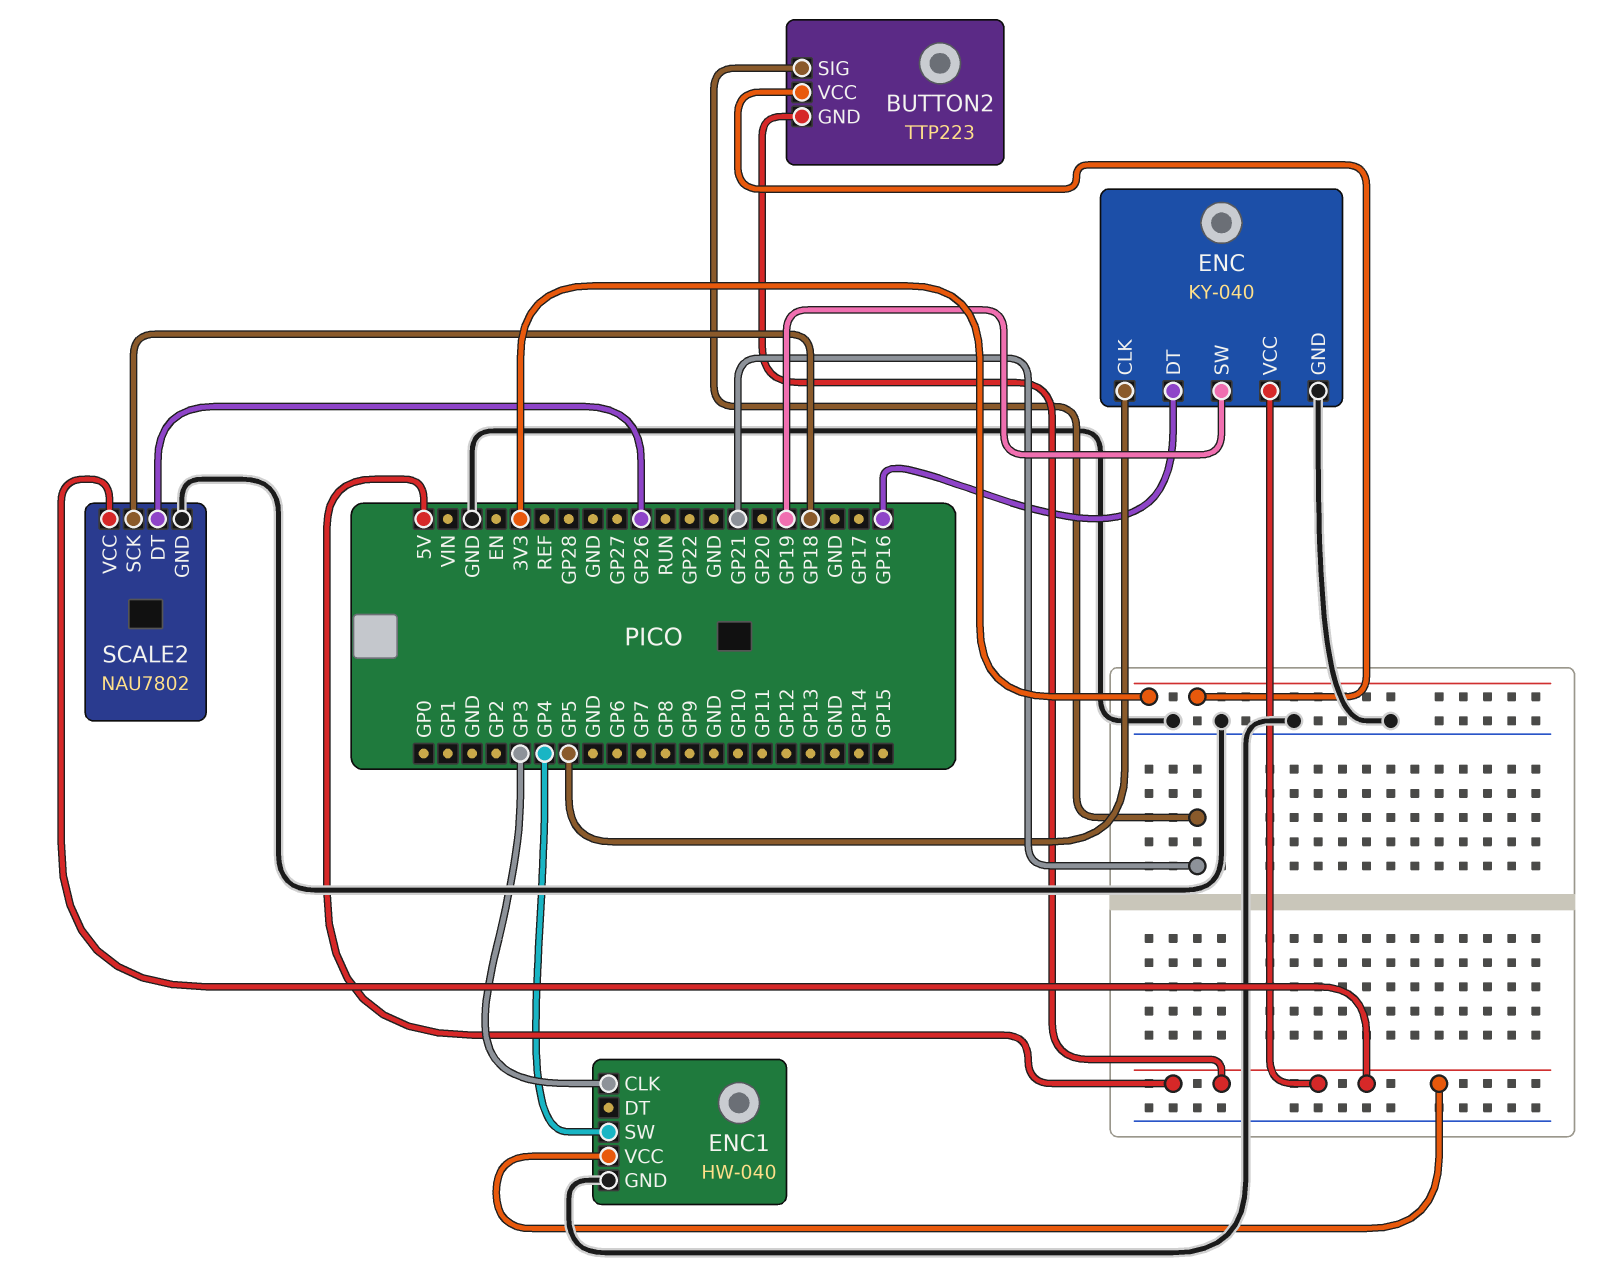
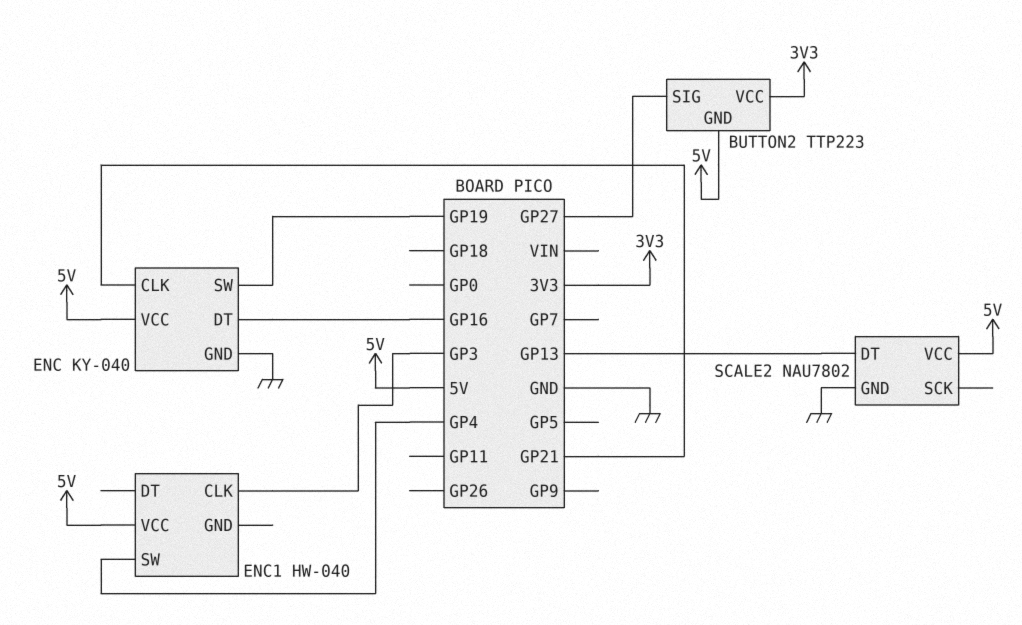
BUTTON2 pin SIG: GP21 -> GP27
ENC pin CLK: GP5 -> GP21
ENC1 pin GND: GND -> none
SCALE2 pin DT: GP26 -> GP13
SCALE2 pin SCK: GP18 -> none

